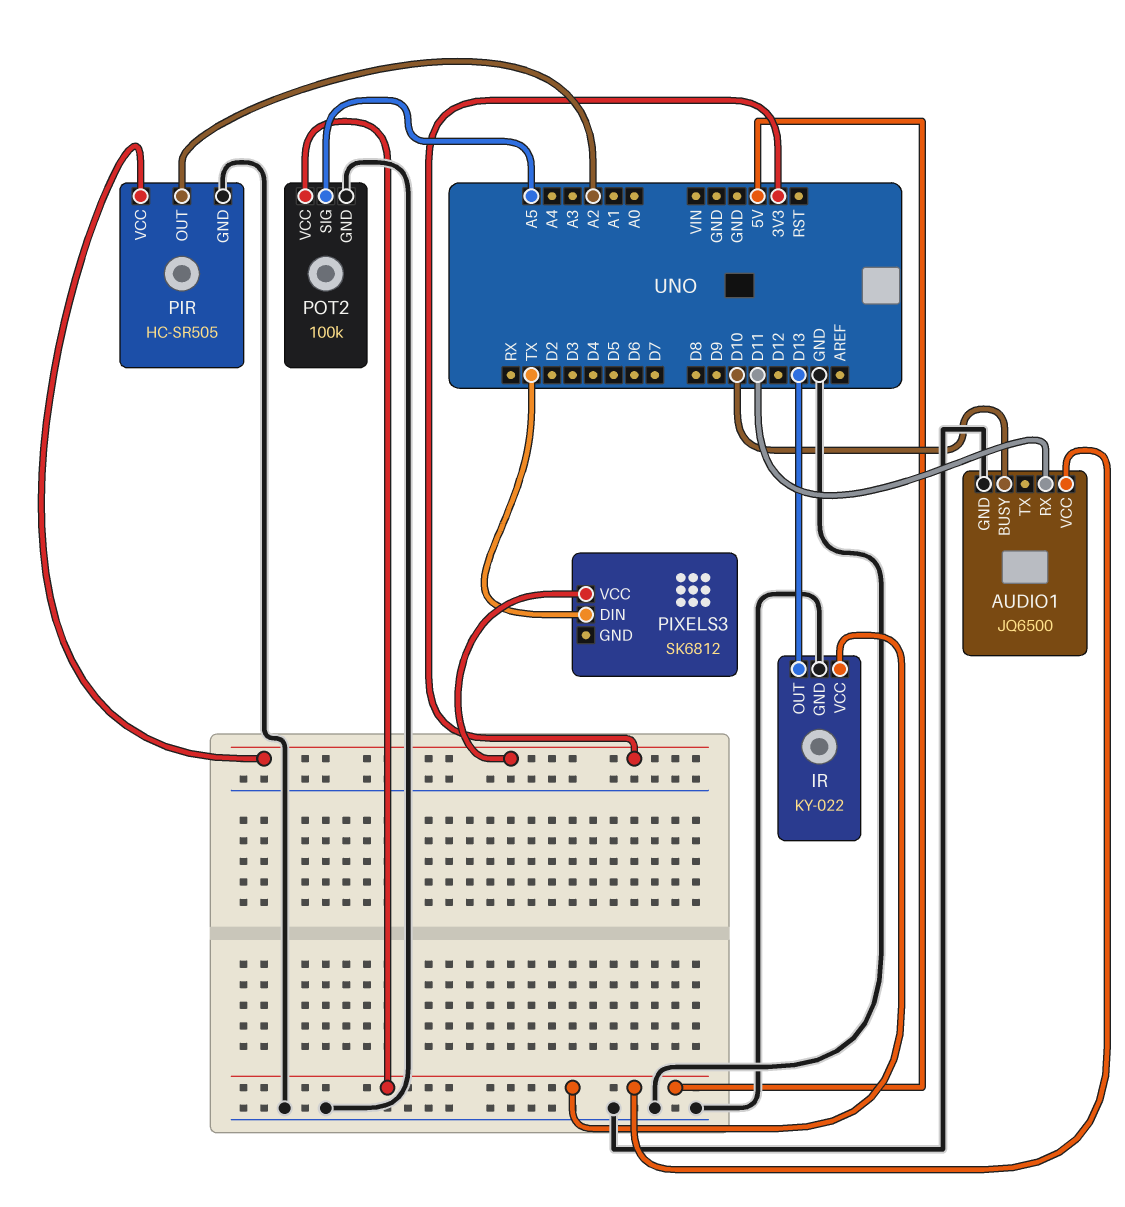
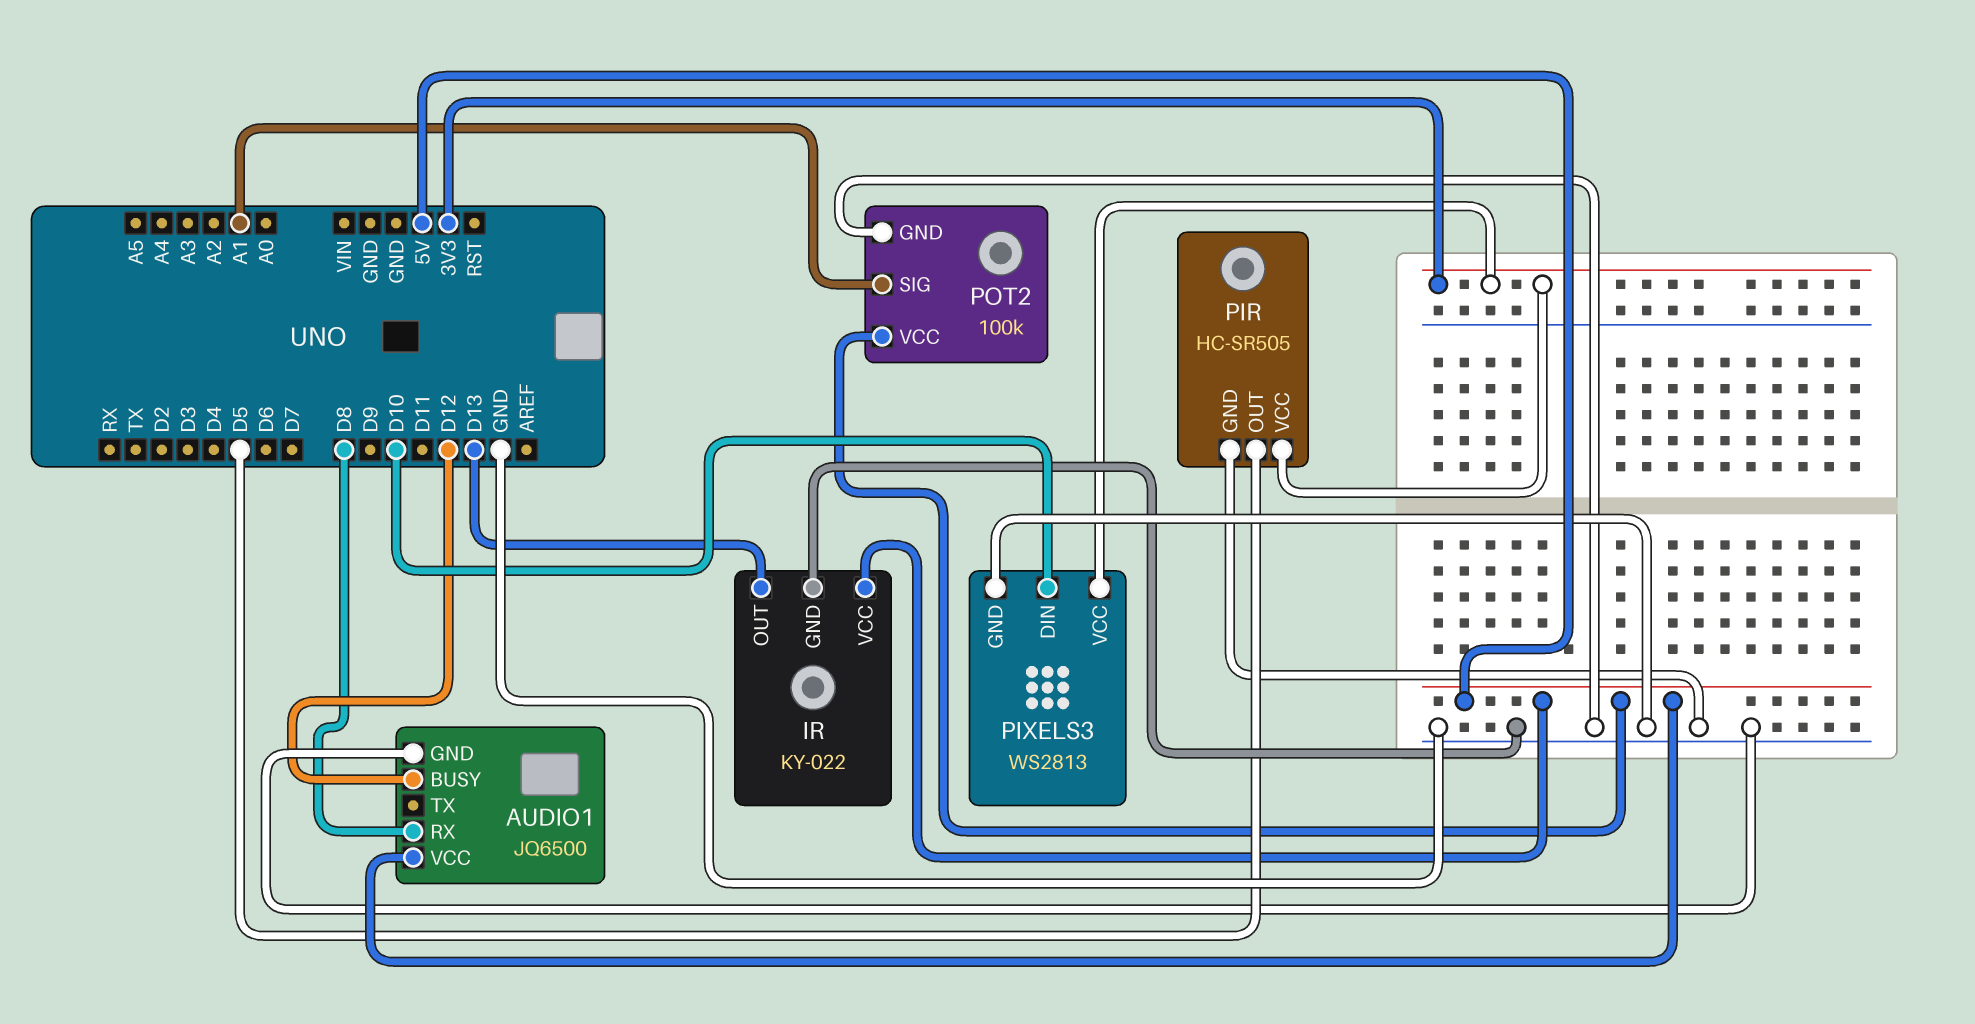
AUDIO1 pin BUSY: D10 -> D12
AUDIO1 pin RX: D11 -> D8
PIR pin OUT: A2 -> D5
PIXELS3: SK6812 -> WS2813
PIXELS3 pin DIN: TX -> D10
PIXELS3 pin GND: none -> GND
POT2 pin SIG: A5 -> A1

